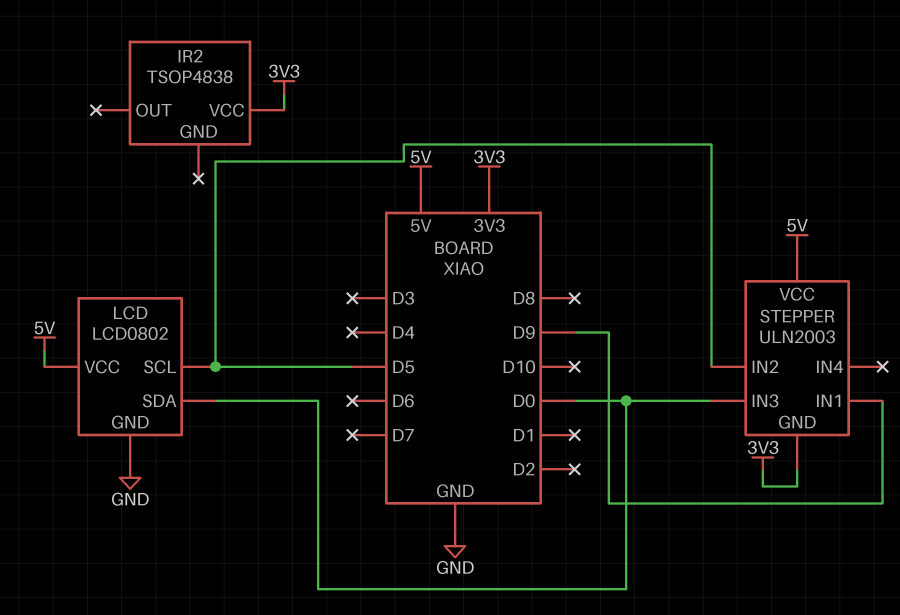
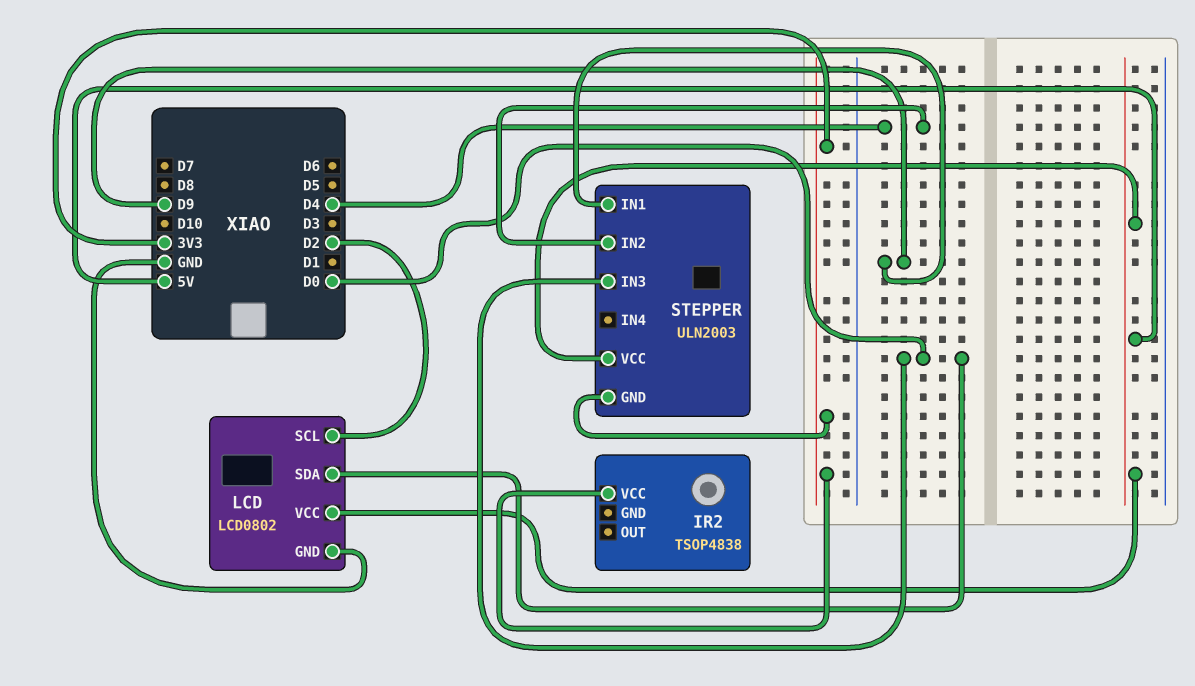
LCD pin SCL: D5 -> D2
STEPPER pin IN2: D5 -> D4

